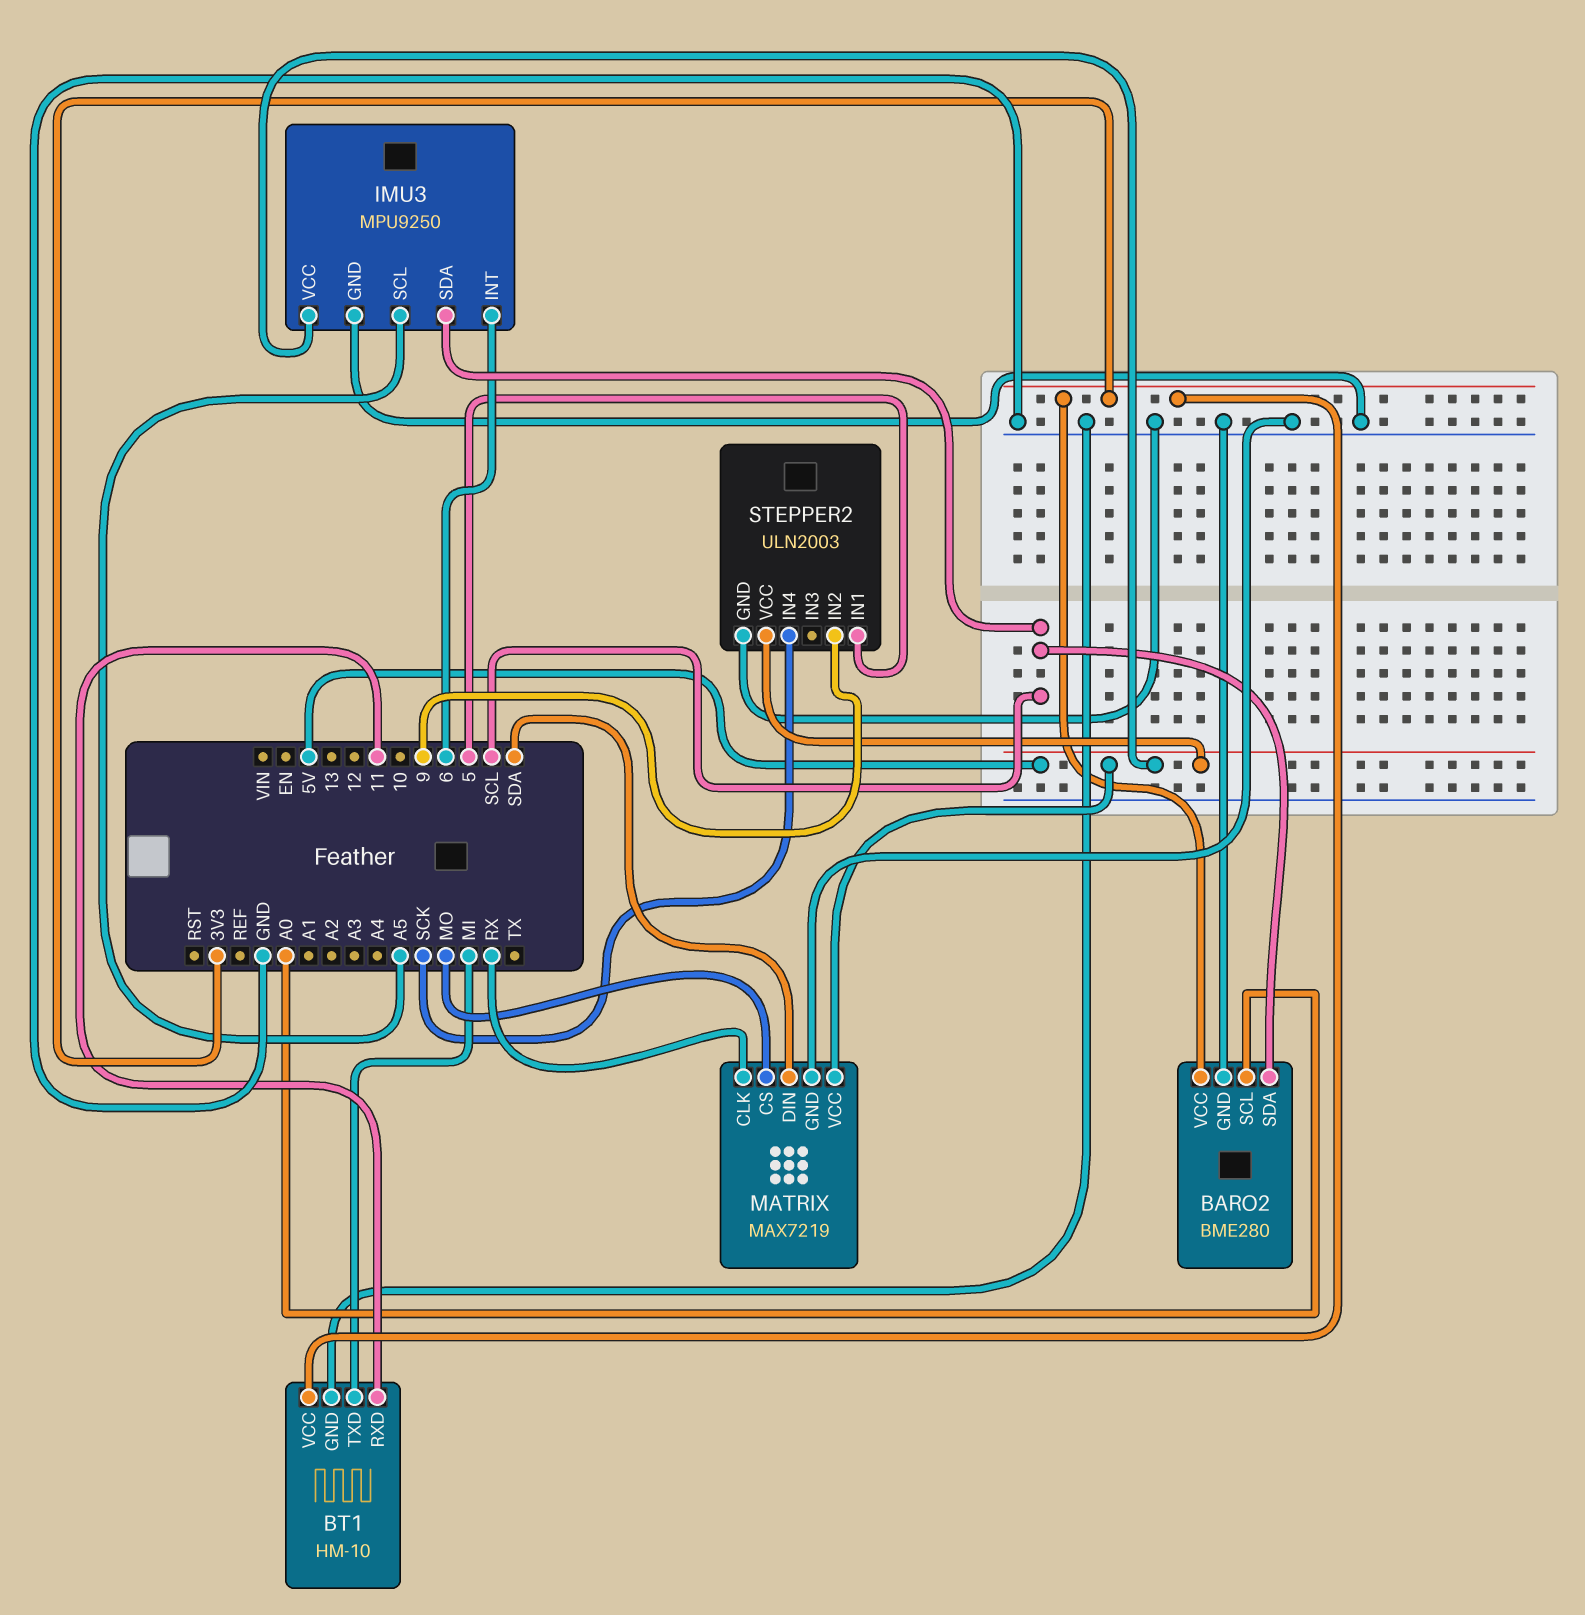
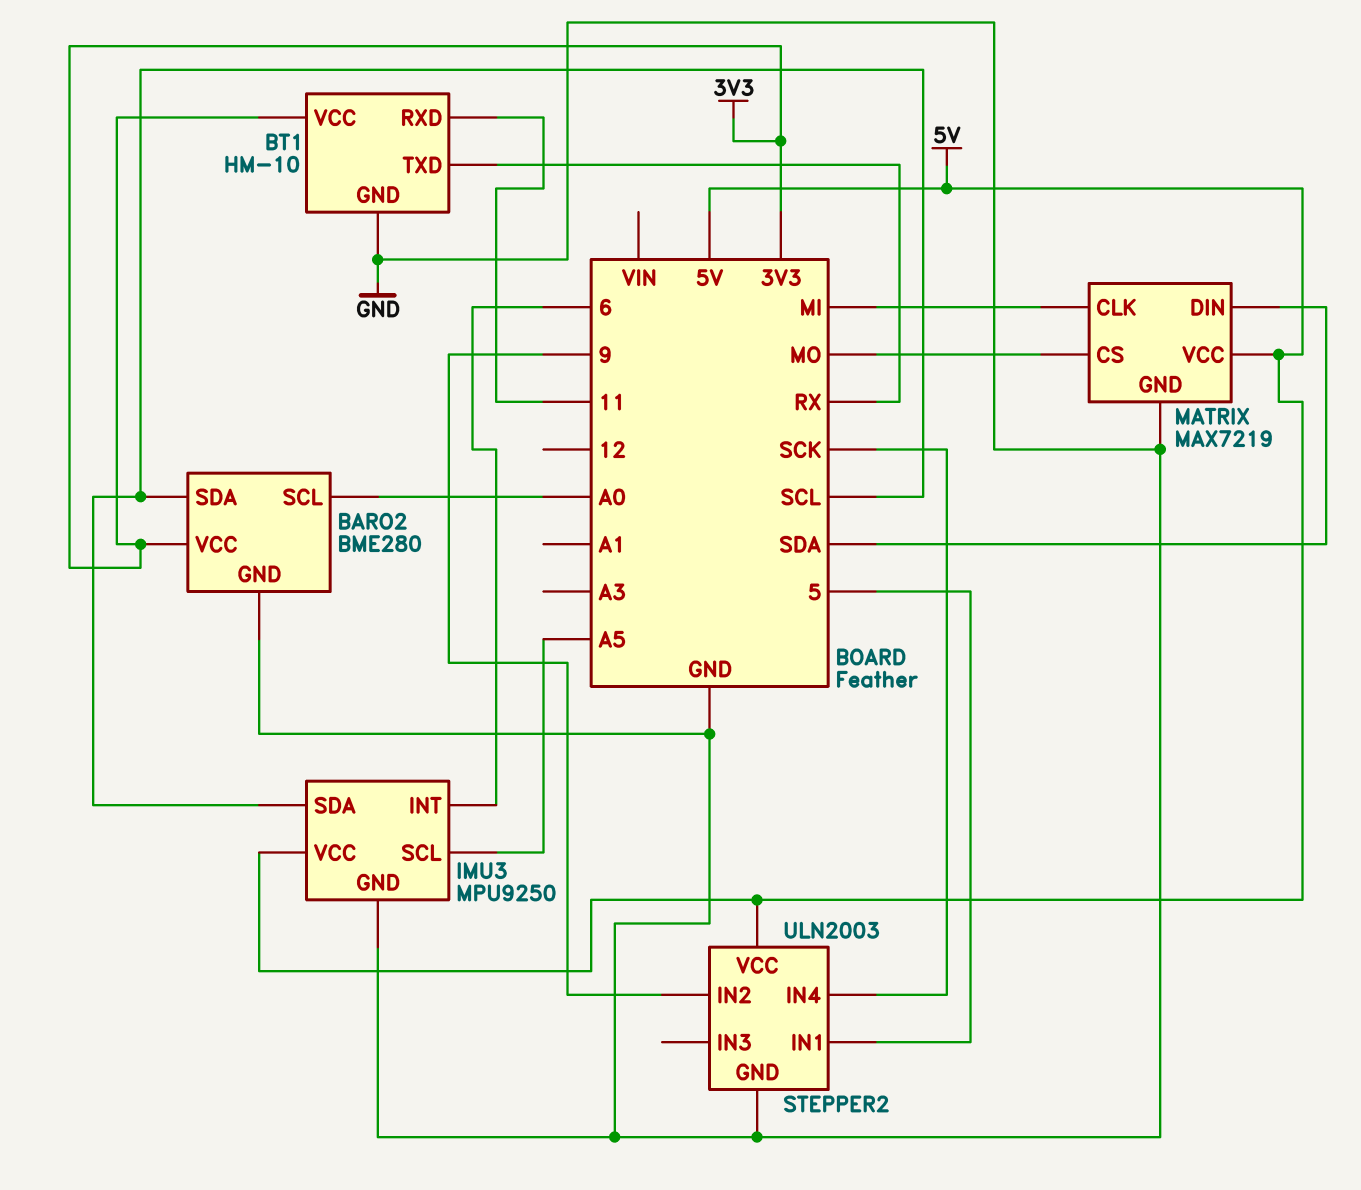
BT1 pin TXD: MI -> RX
MATRIX pin CLK: RX -> MI

